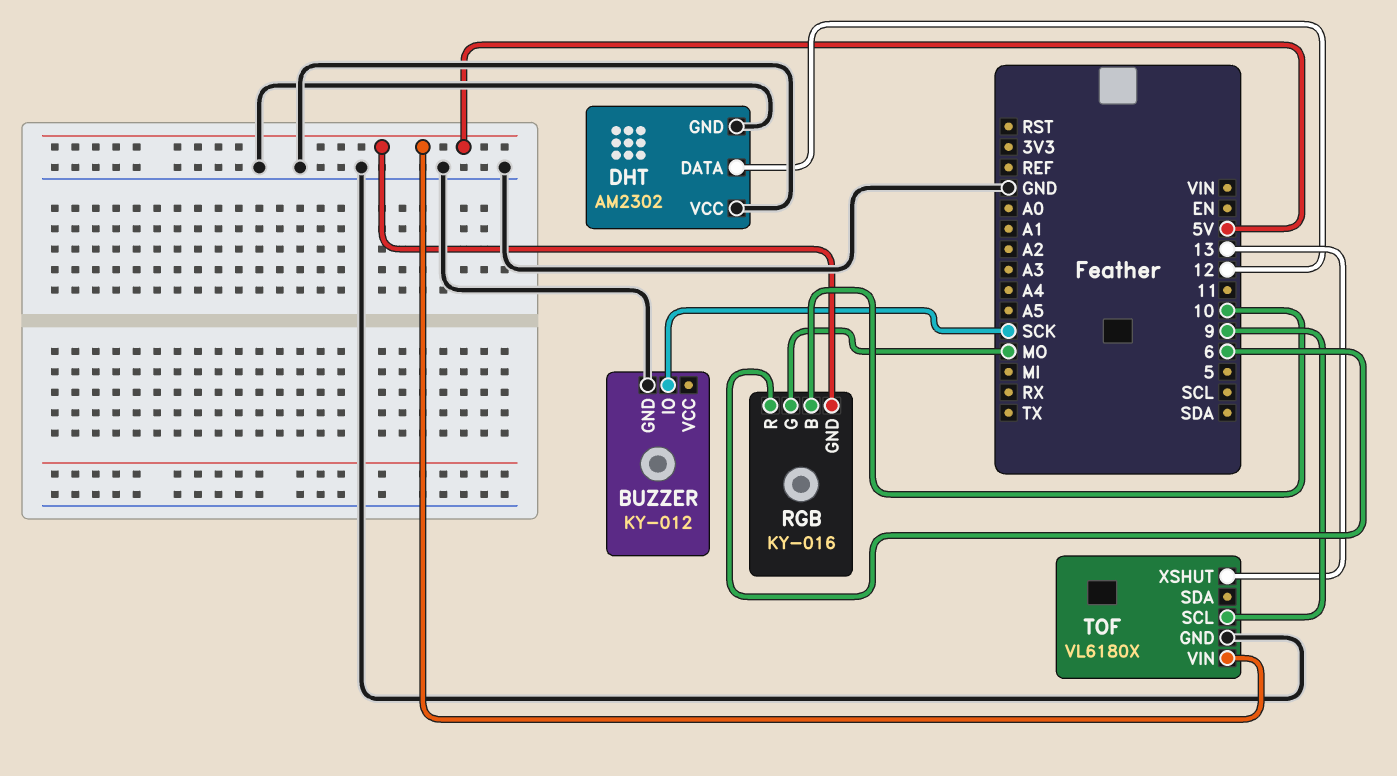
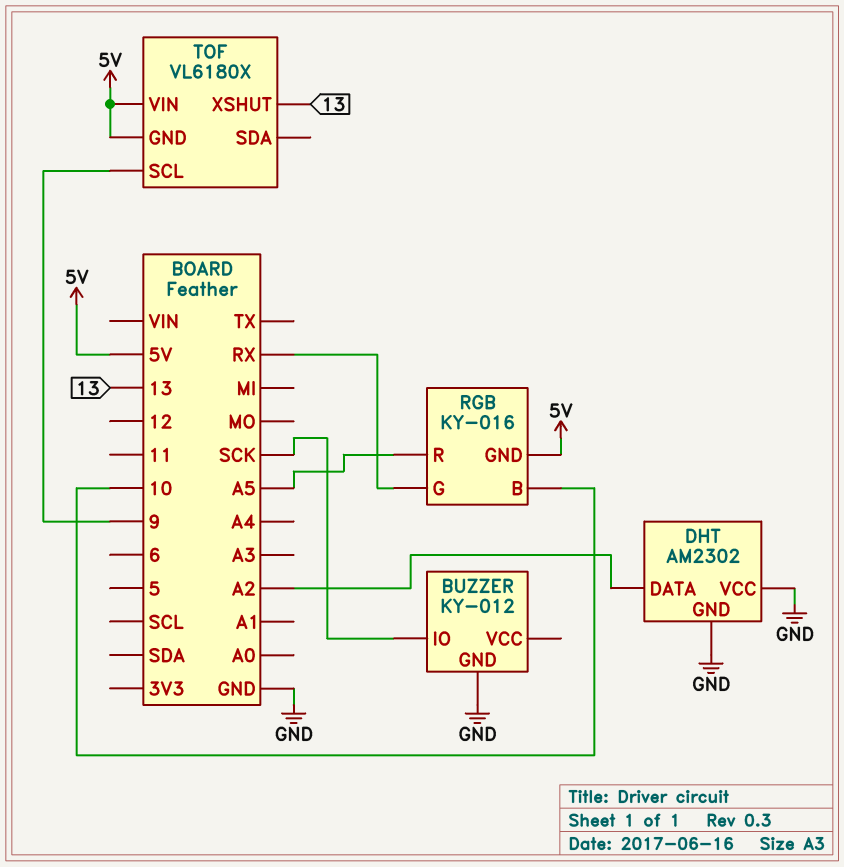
DHT pin DATA: 12 -> A2
RGB pin G: MO -> RX
RGB pin R: 6 -> A5
TOF pin GND: GND -> 5V

